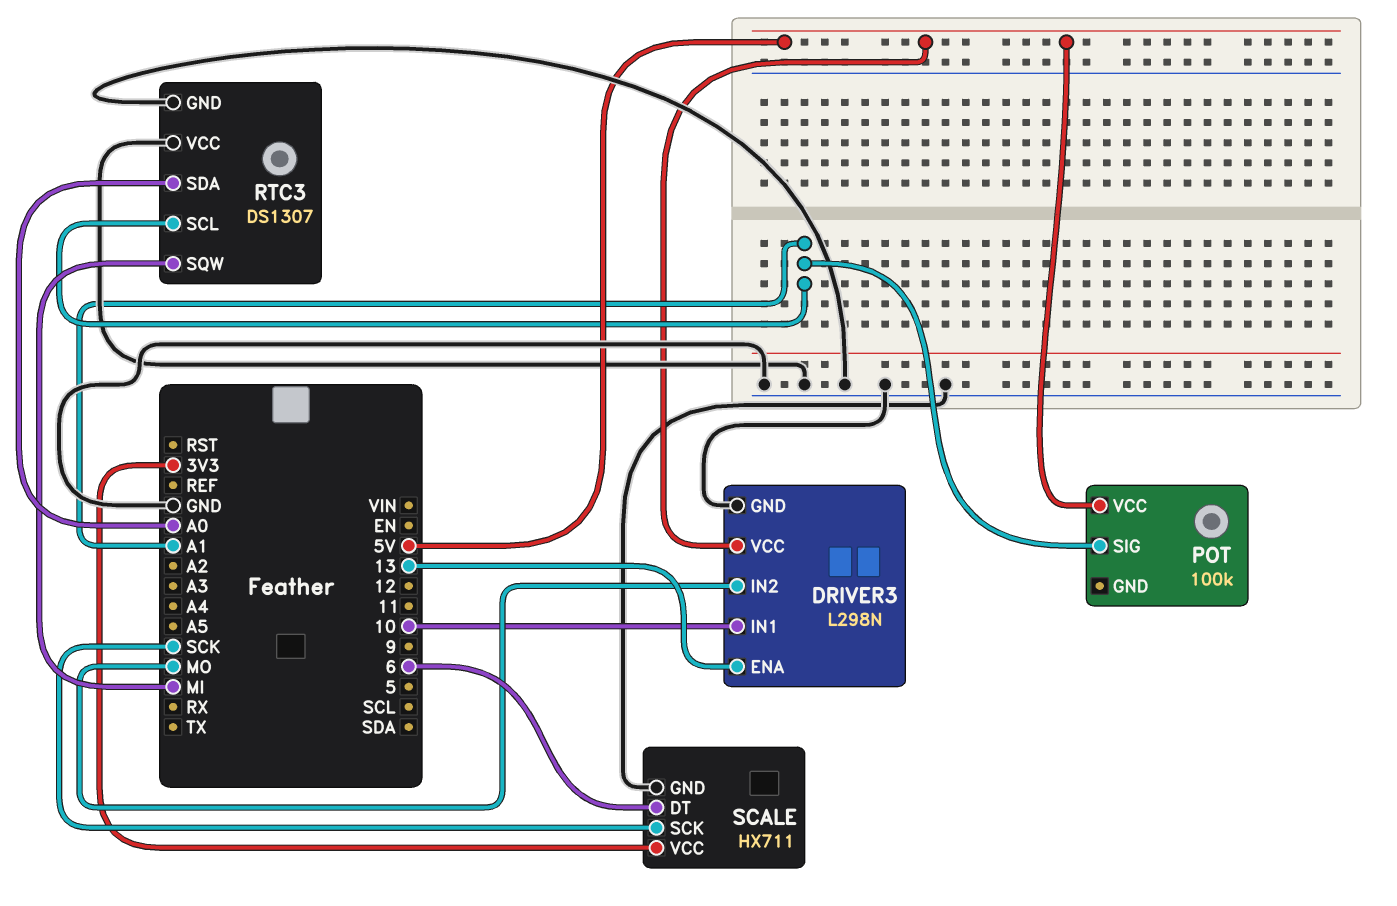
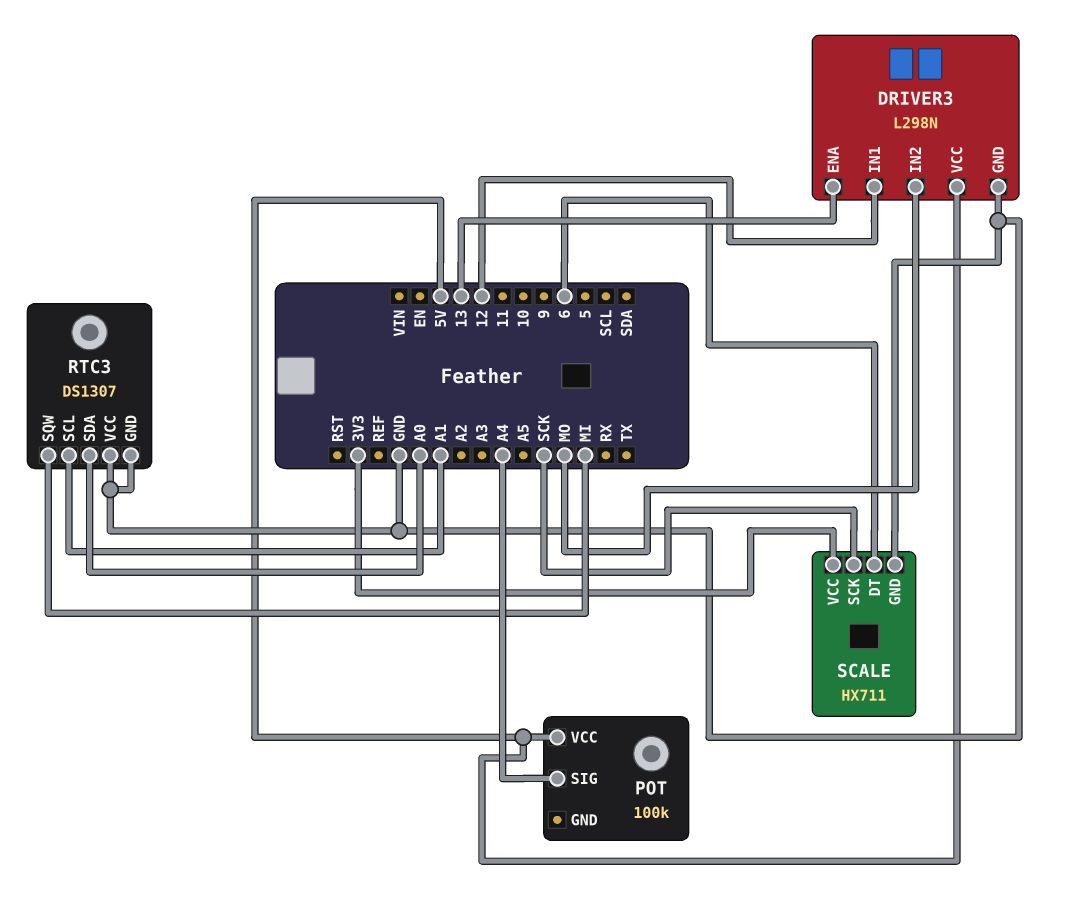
DRIVER3 pin IN1: 10 -> 12
POT pin SIG: A1 -> A4

